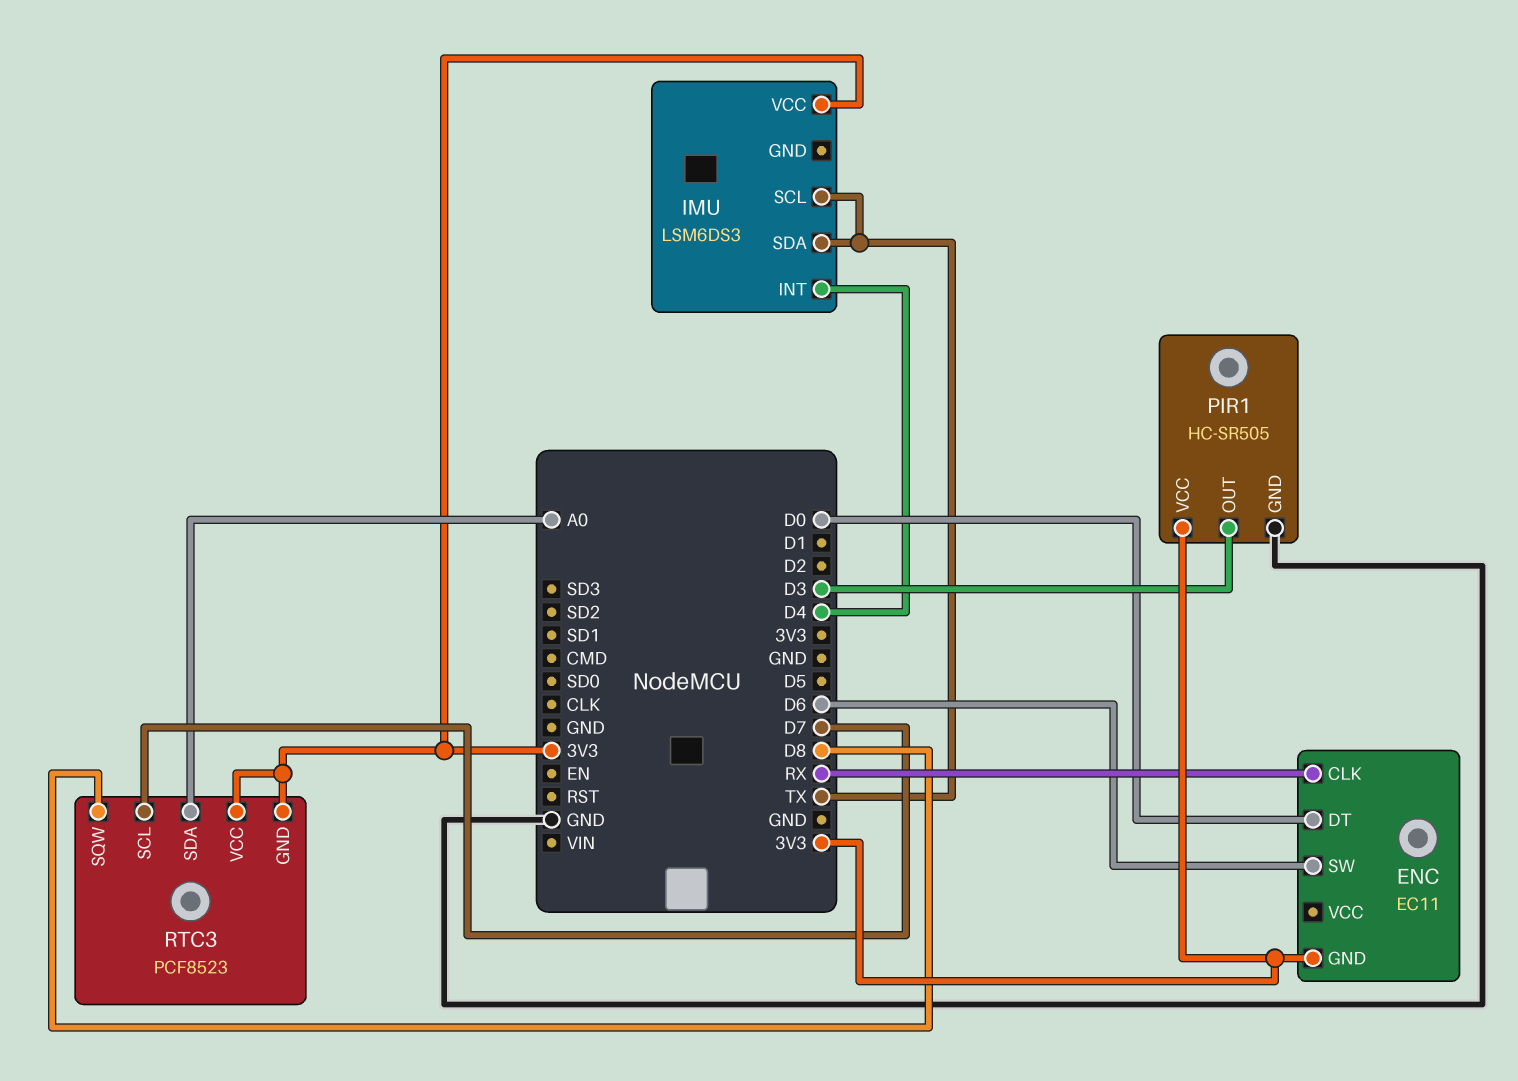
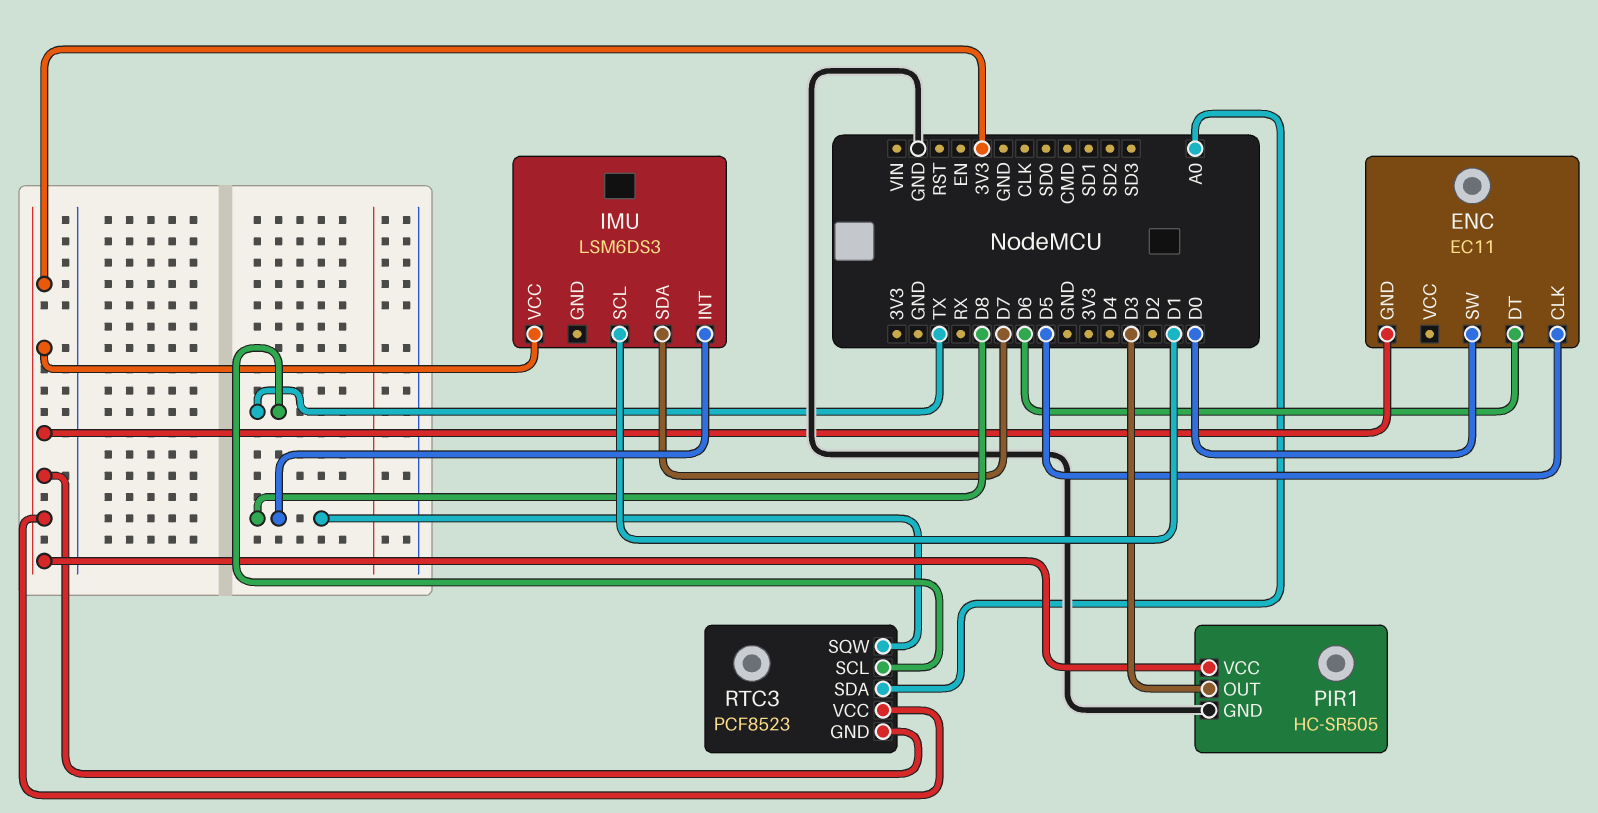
ENC pin CLK: RX -> D5
ENC pin DT: D0 -> D6
ENC pin SW: D6 -> D0
IMU pin INT: D4 -> D8
IMU pin SCL: TX -> D1
IMU pin SDA: TX -> D7
RTC3 pin SCL: D7 -> TX

